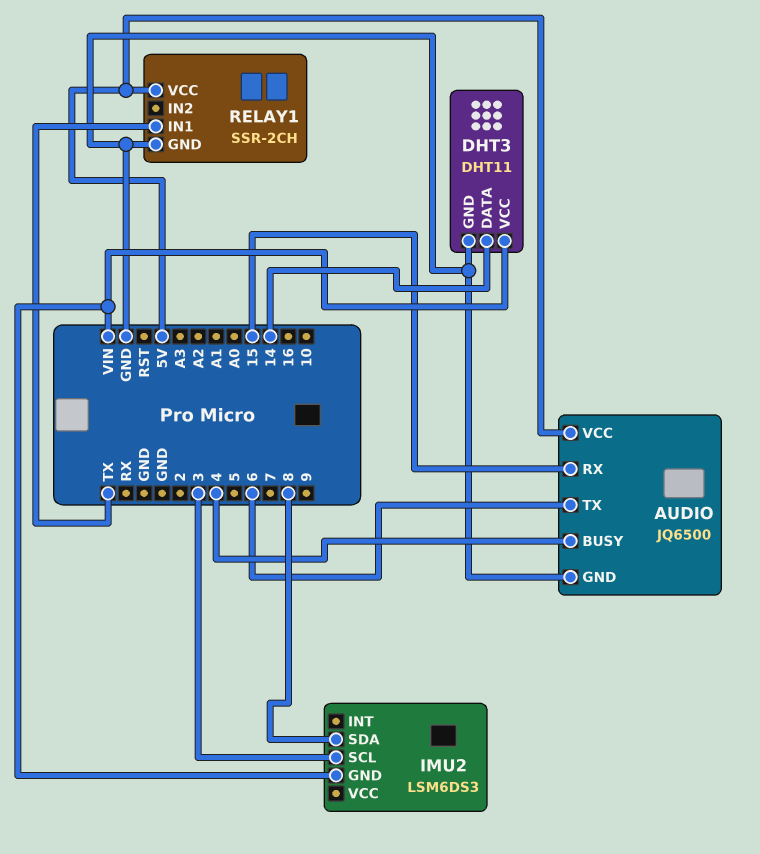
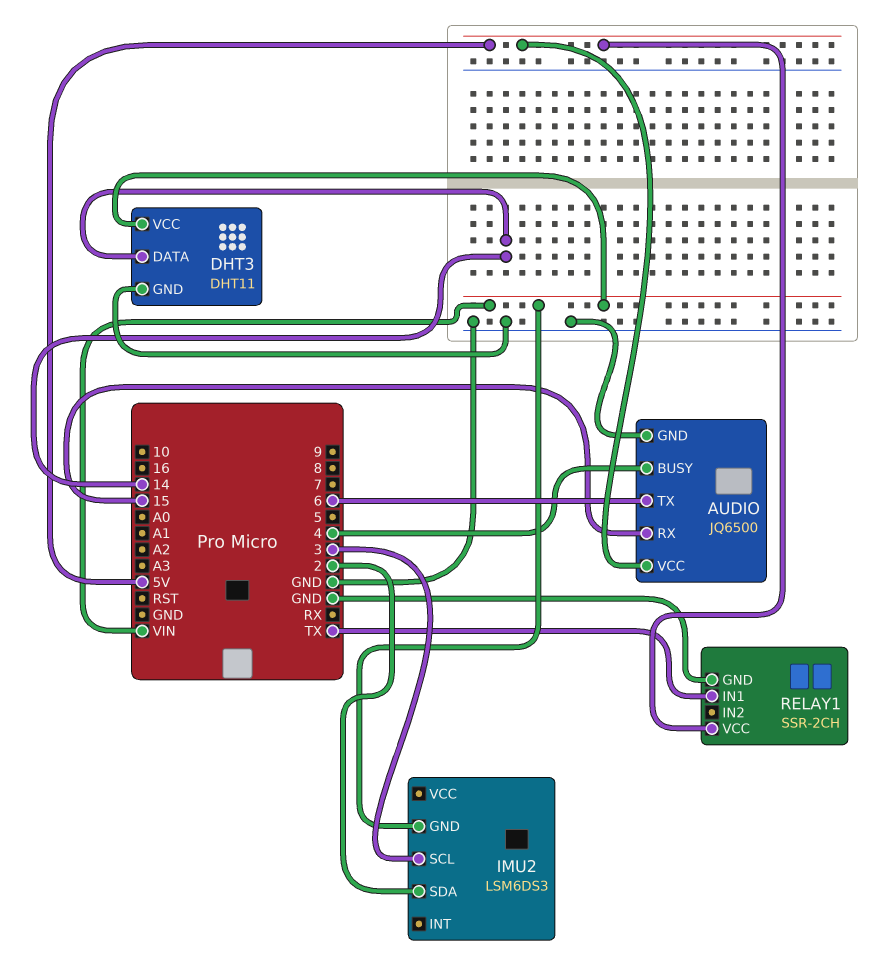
IMU2 pin SDA: 8 -> 2

